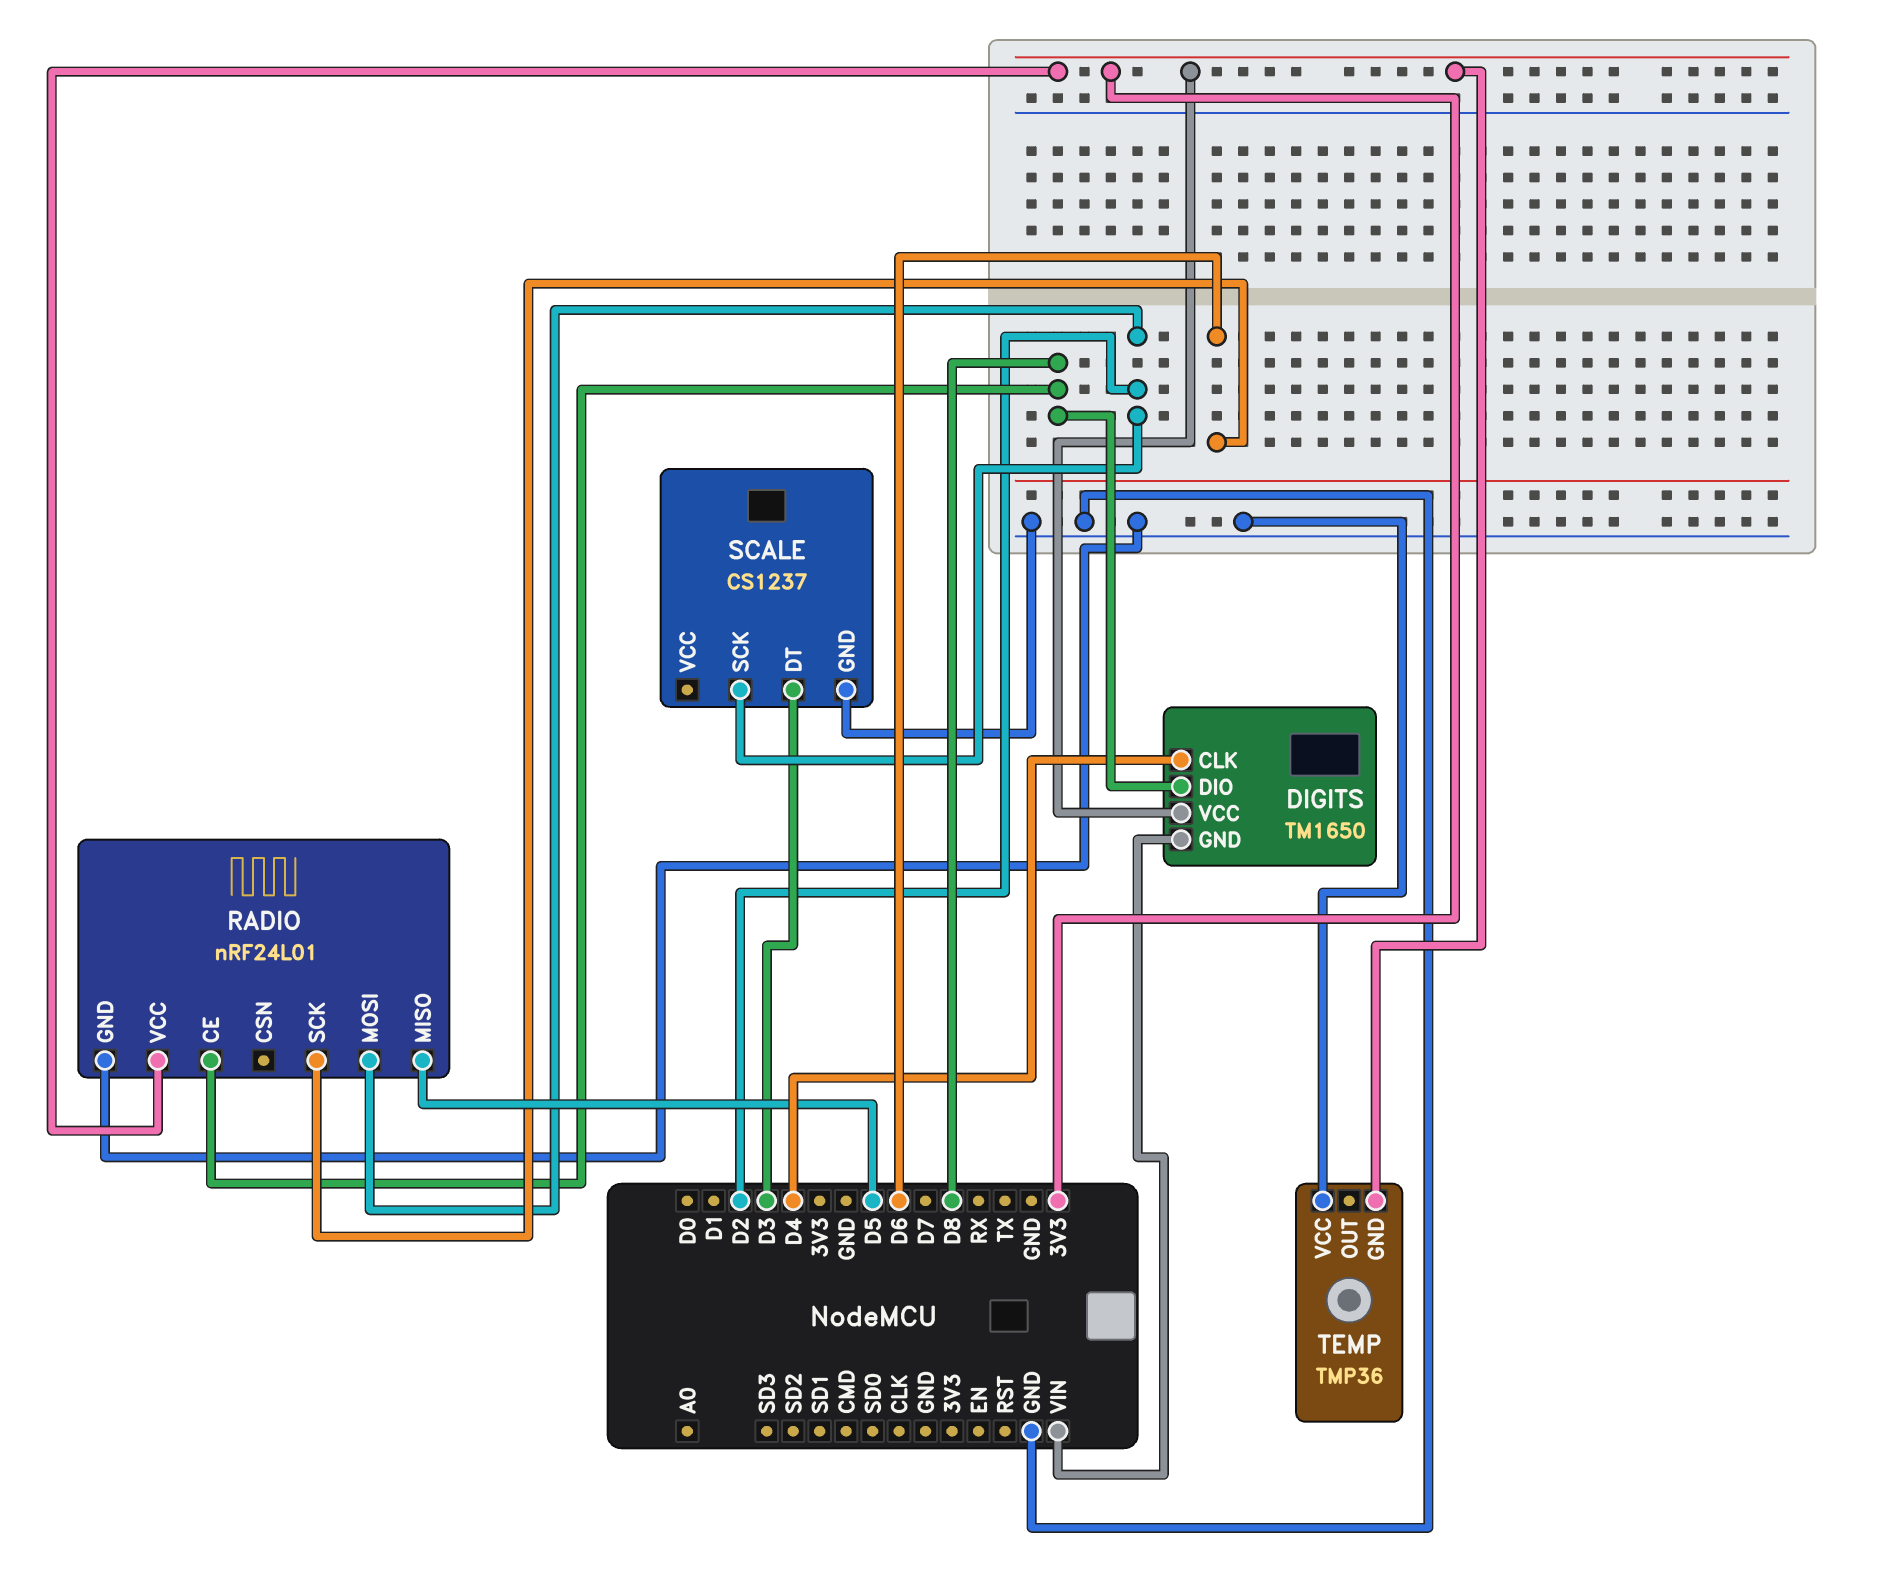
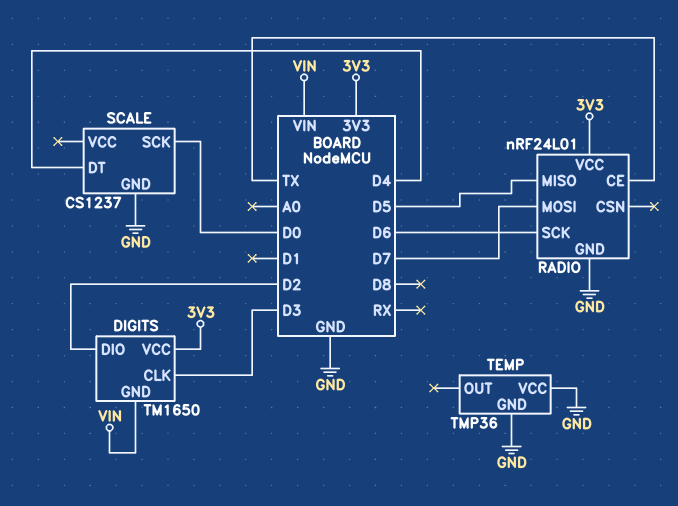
DIGITS pin CLK: D4 -> D3
DIGITS pin DIO: D8 -> D2
RADIO pin CE: D8 -> TX
RADIO pin MOSI: D2 -> D7
SCALE pin DT: D3 -> D4
SCALE pin SCK: D2 -> D0
TEMP pin GND: 3V3 -> GND

